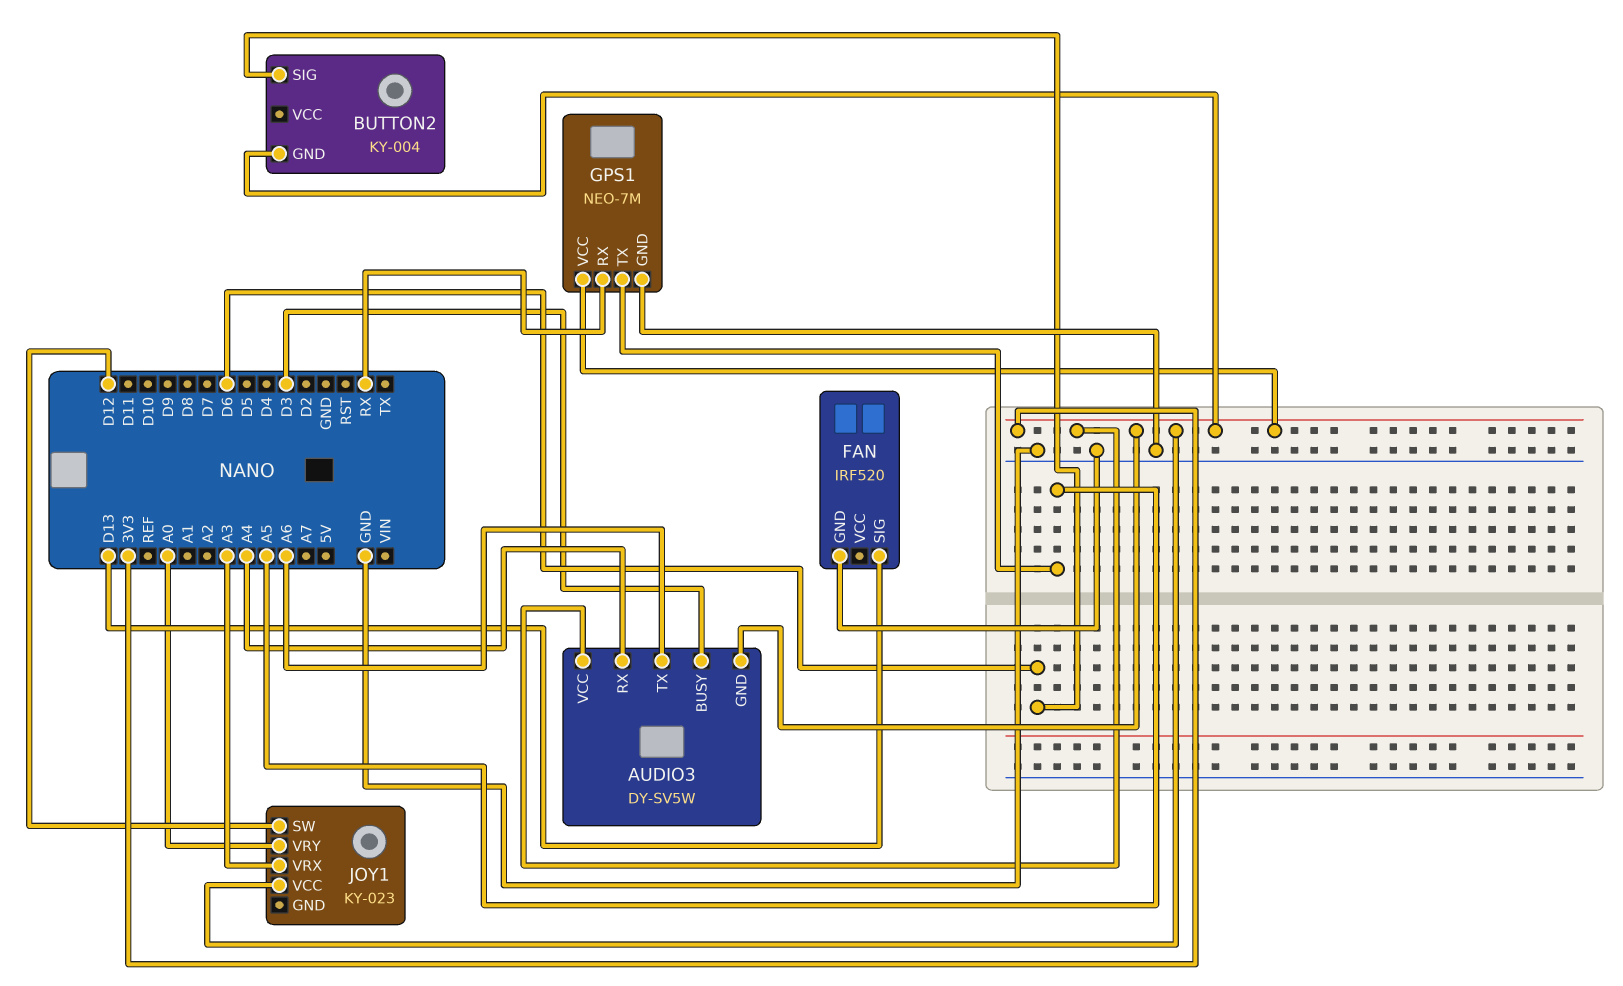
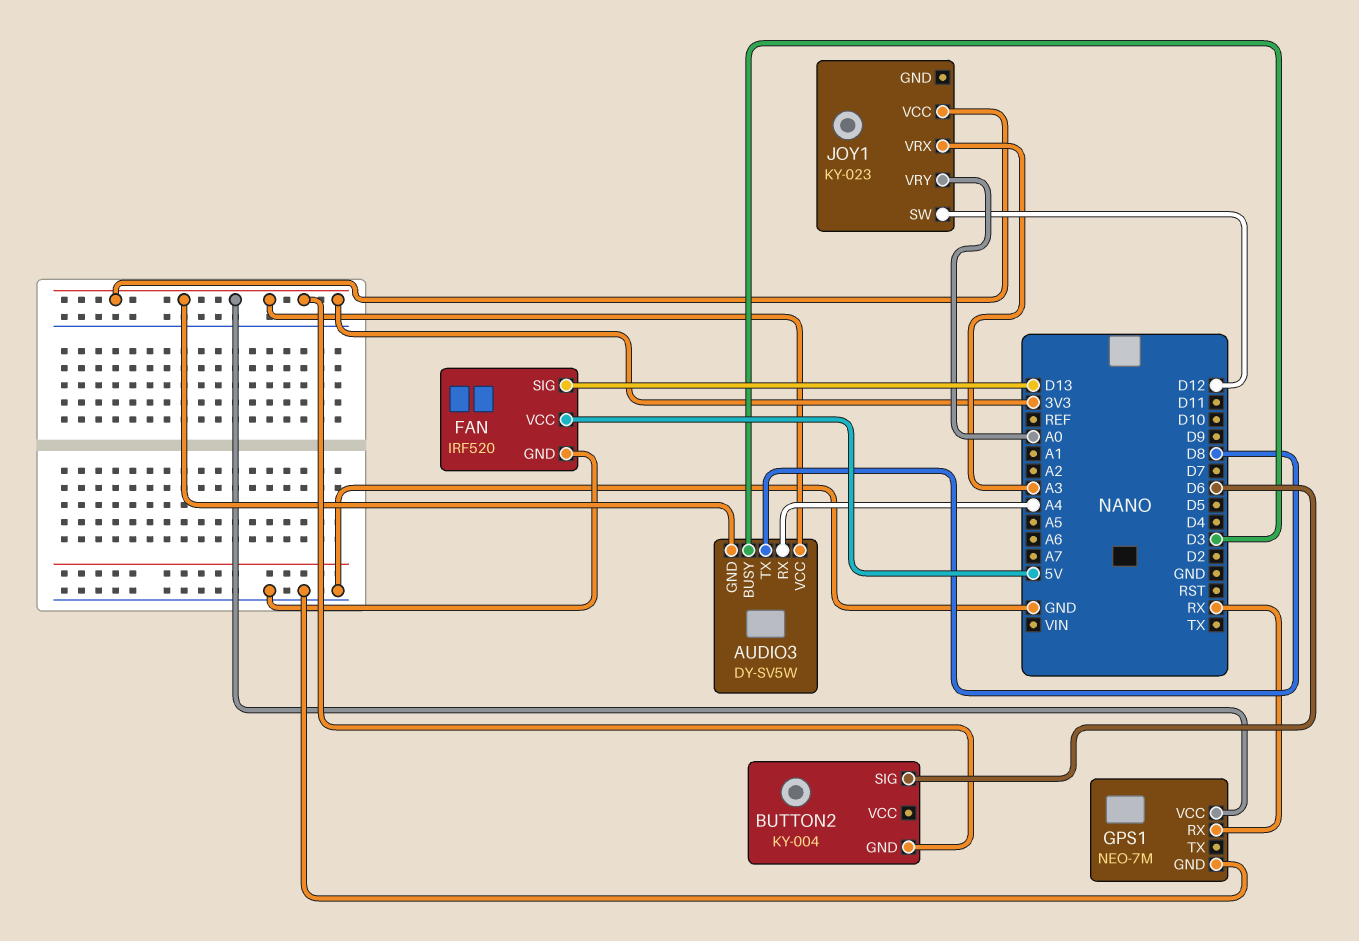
AUDIO3 pin TX: A6 -> D8
FAN pin VCC: none -> 5V
GPS1 pin TX: A5 -> none

